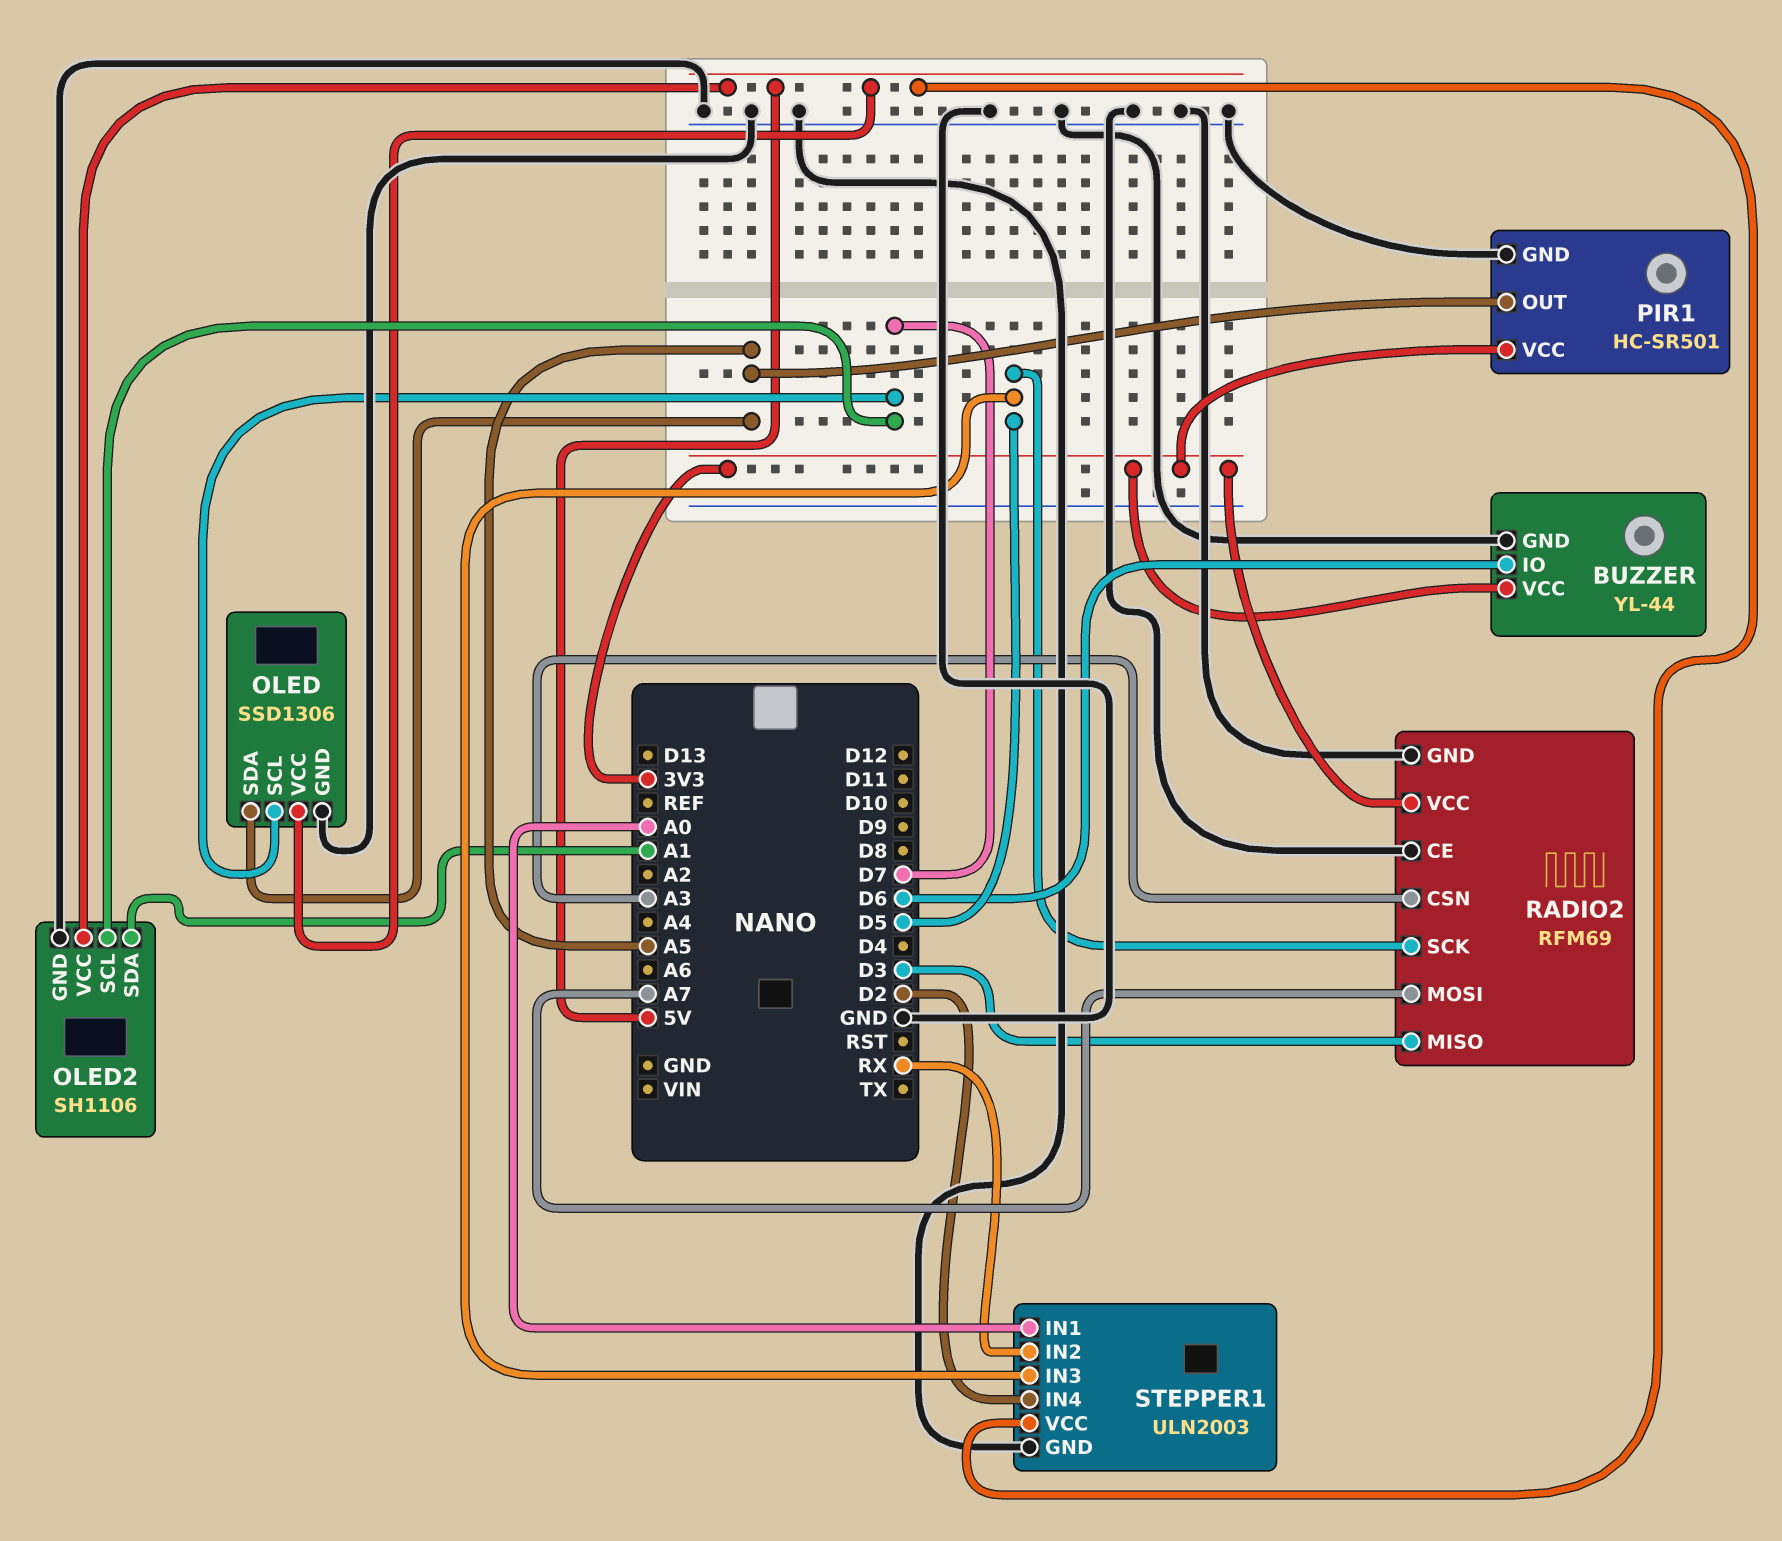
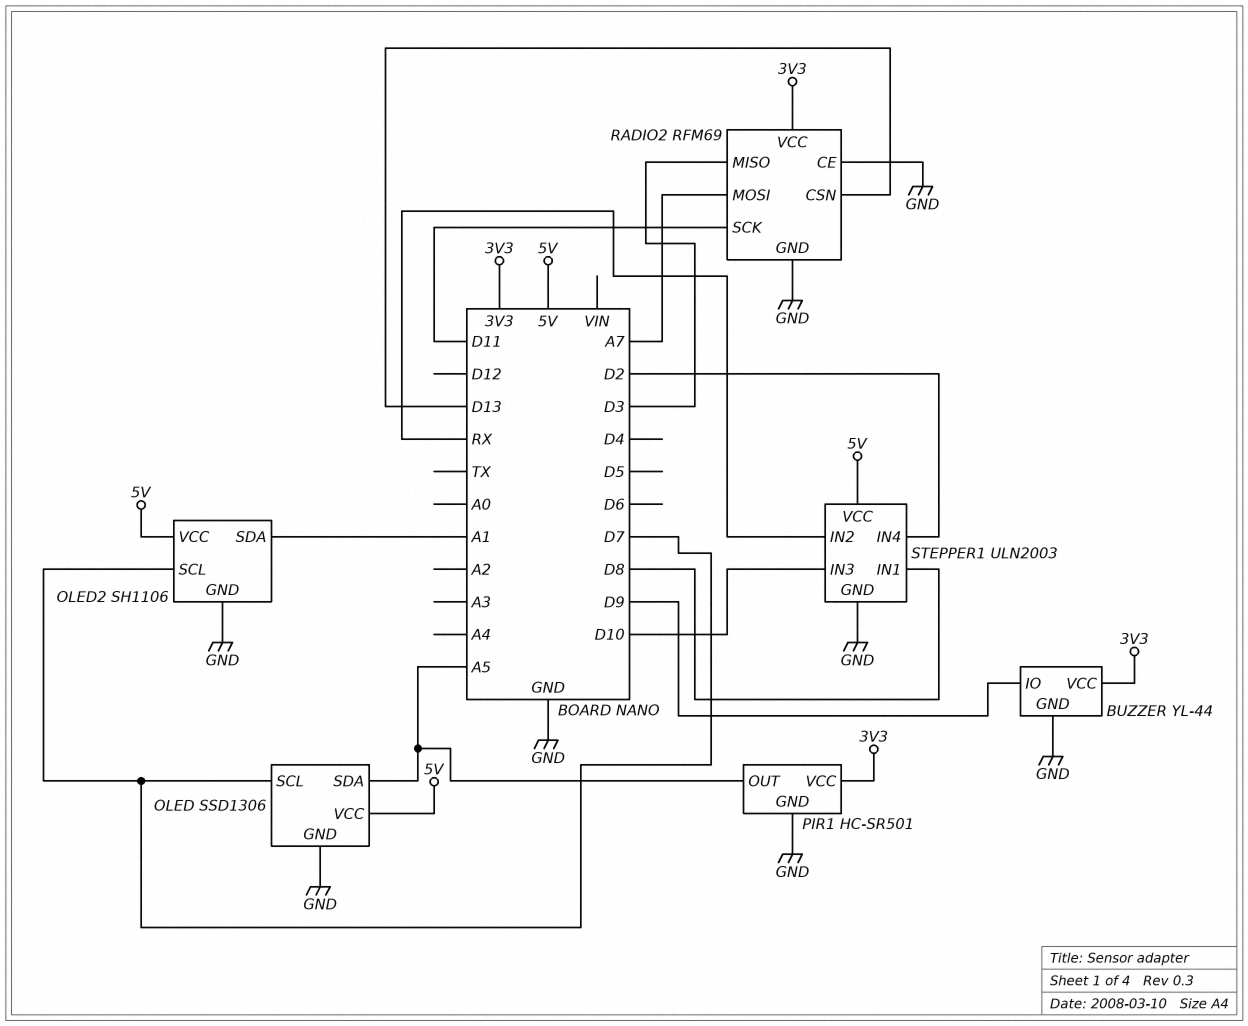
BUZZER pin IO: D6 -> D9
RADIO2 pin CSN: A3 -> D13
RADIO2 pin SCK: D5 -> D11
STEPPER1 pin IN1: A0 -> D8
STEPPER1 pin IN3: D5 -> D10

